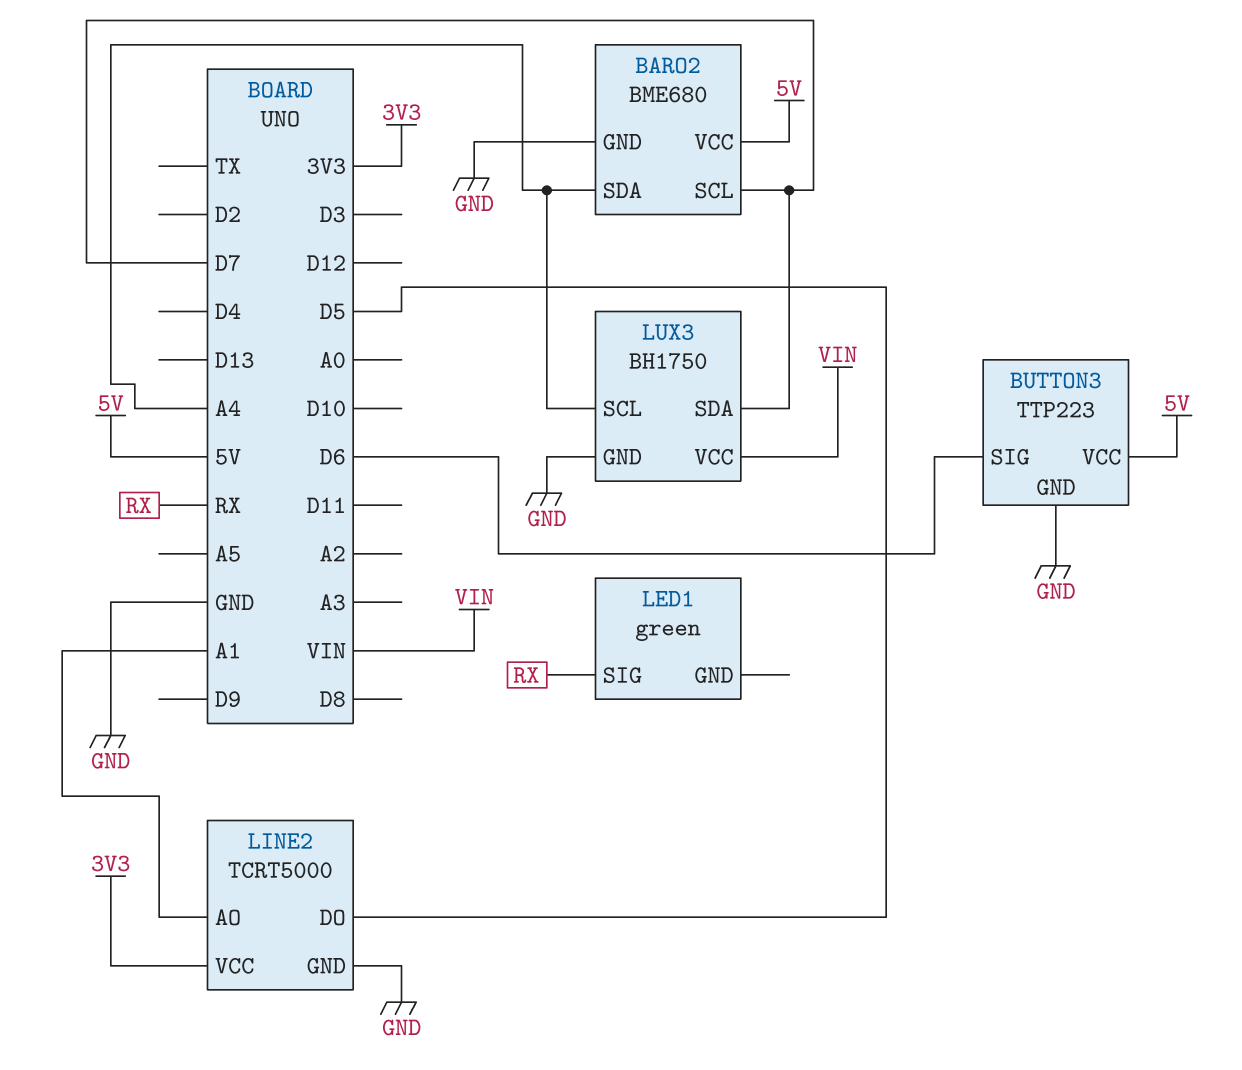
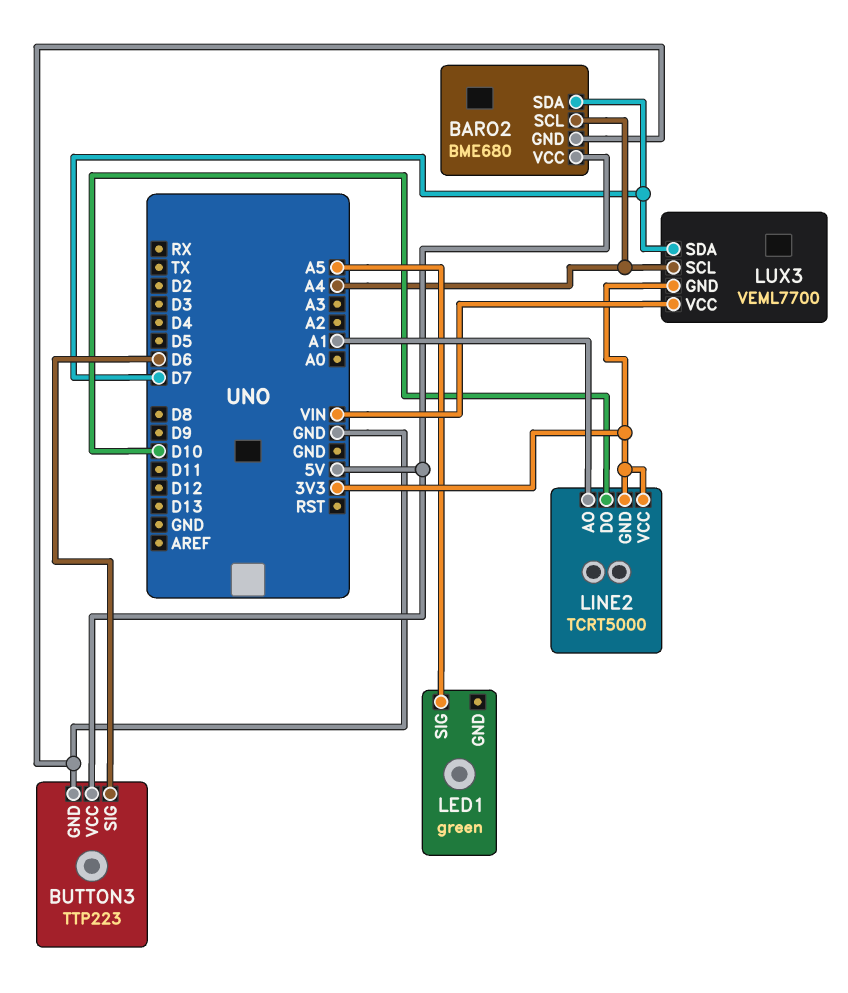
BARO2 pin SCL: D7 -> A4
BARO2 pin SDA: A4 -> D7
LED1 pin SIG: RX -> A5
LINE2 pin DO: D5 -> D10
LINE2 pin GND: GND -> 3V3
LUX3: BH1750 -> VEML7700
LUX3 pin GND: GND -> 3V3

